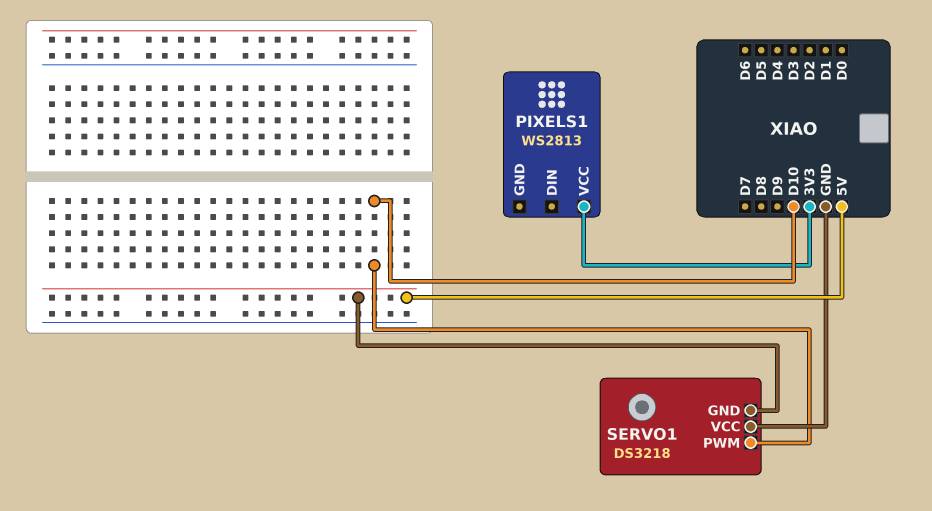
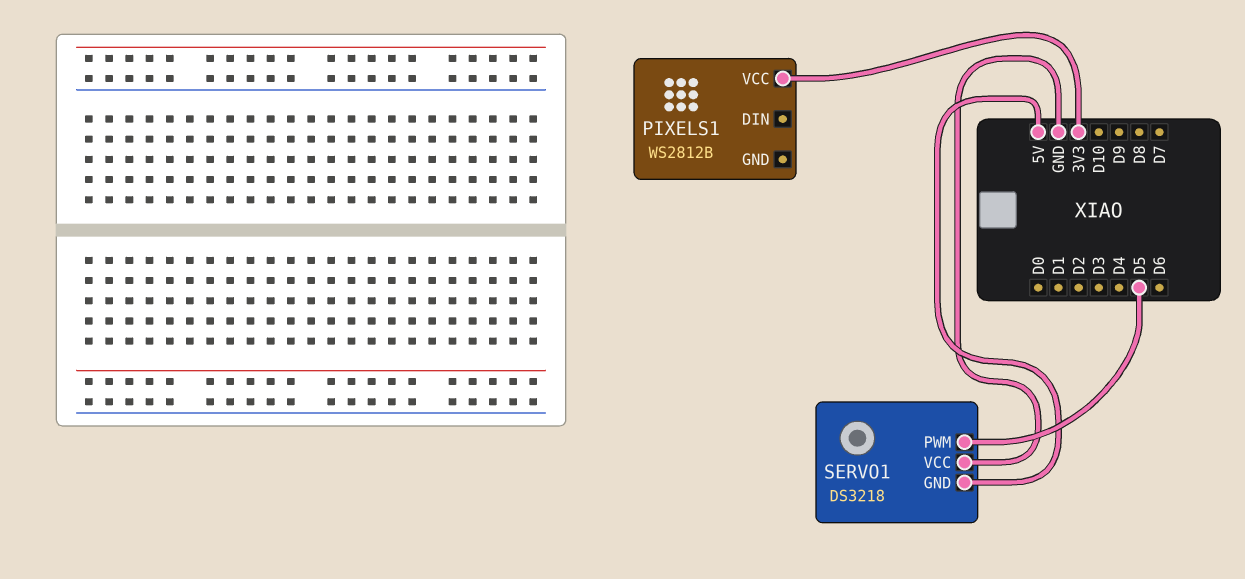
PIXELS1: WS2813 -> WS2812B
SERVO1 pin PWM: D10 -> D5

